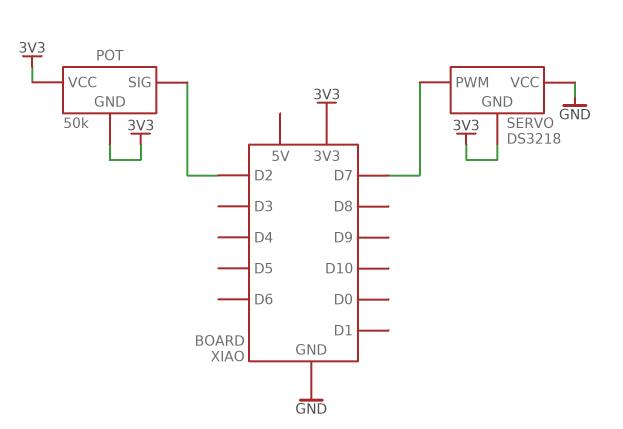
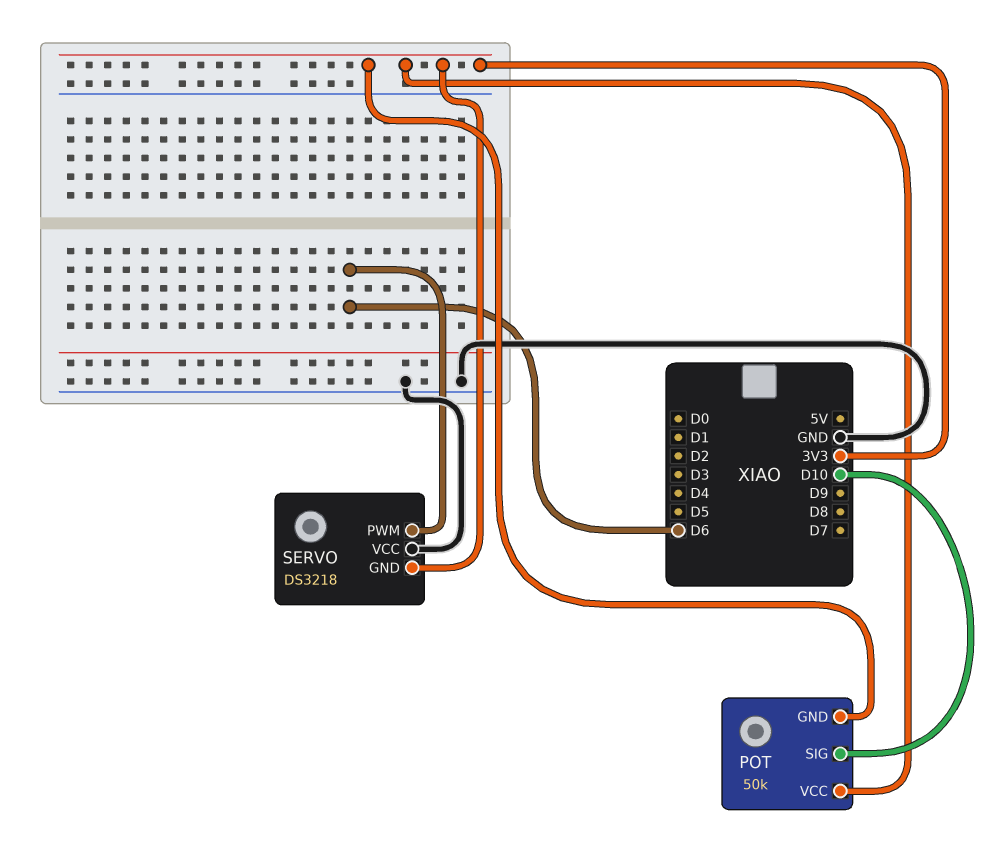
POT pin SIG: D2 -> D10
SERVO pin PWM: D7 -> D6

